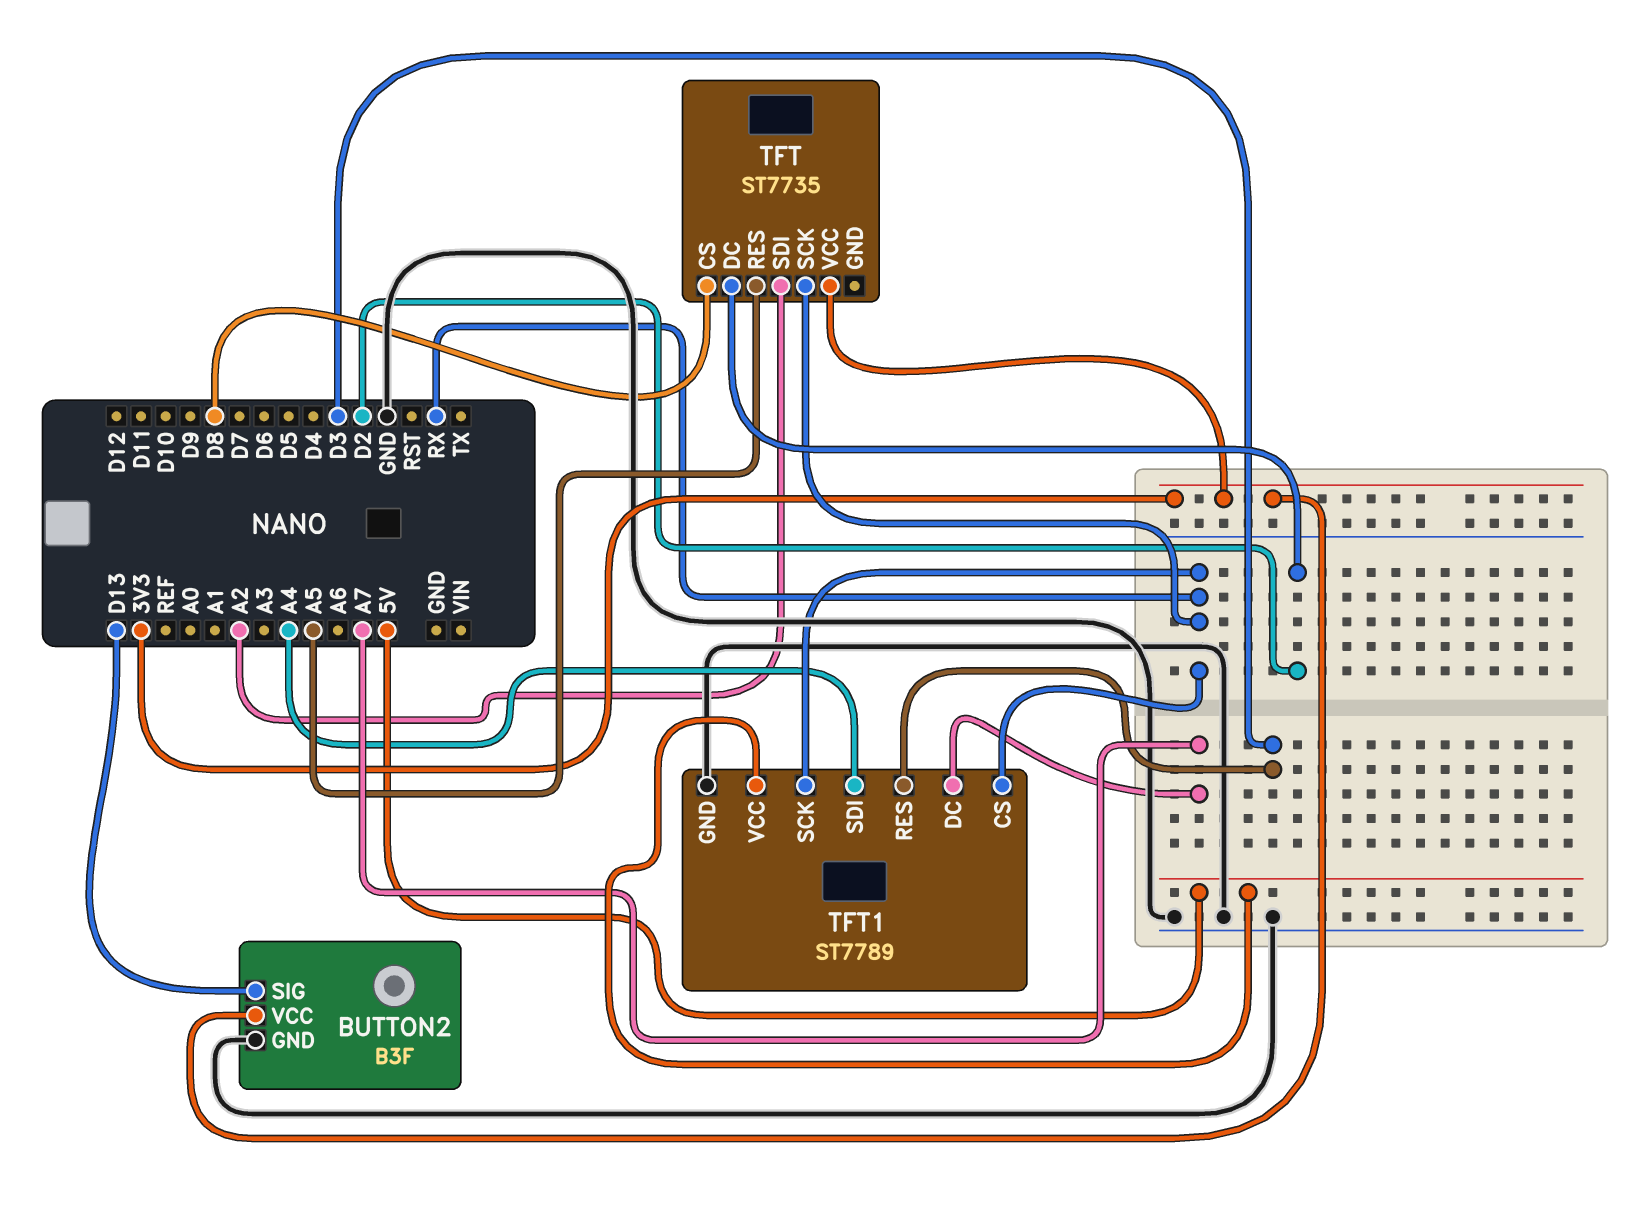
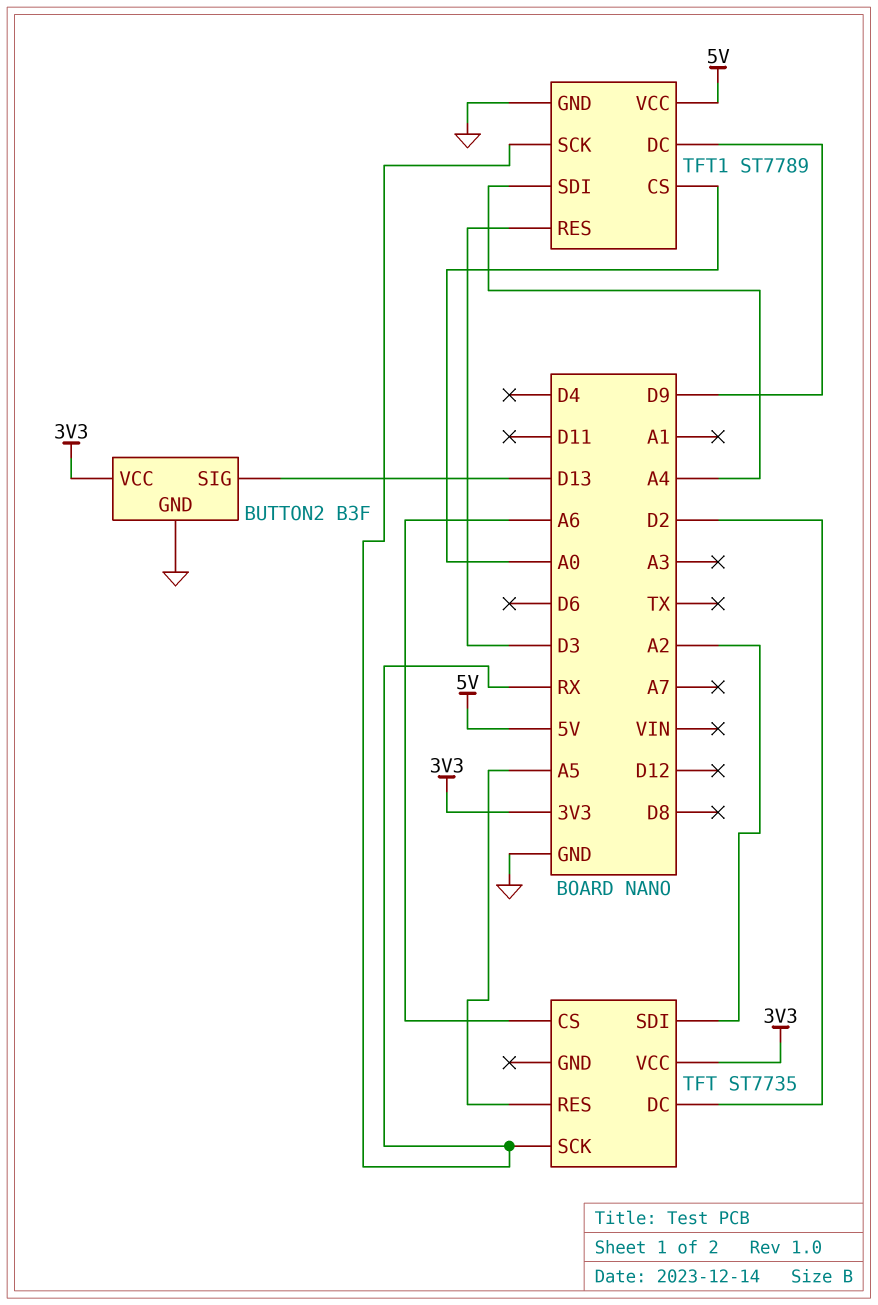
TFT pin CS: D8 -> A6
TFT1 pin CS: RX -> A0
TFT1 pin DC: A7 -> D9

